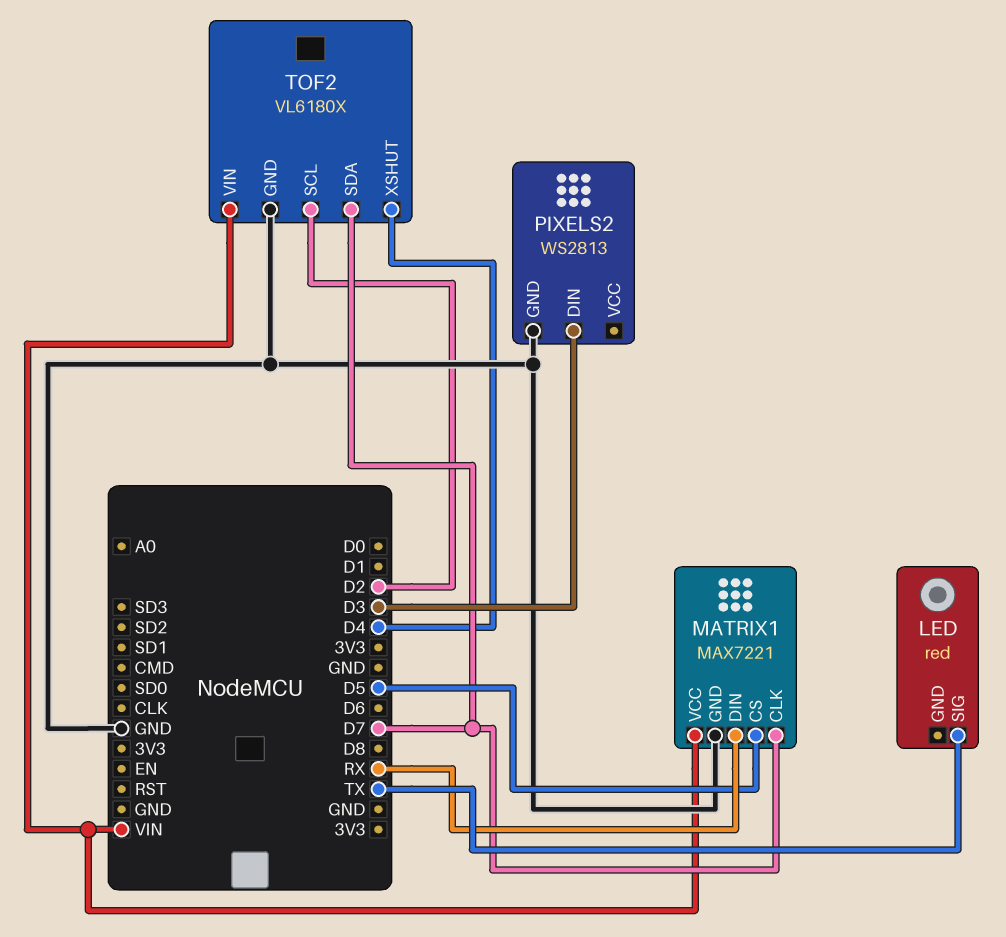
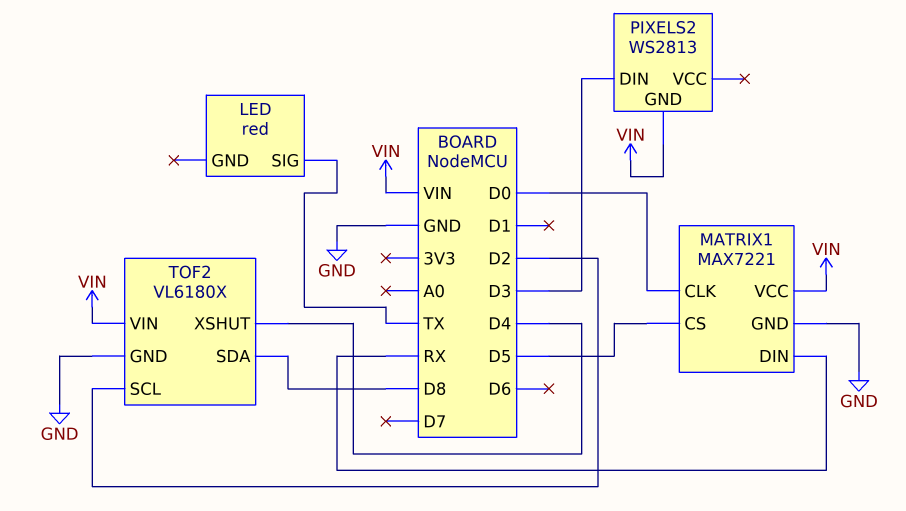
MATRIX1 pin CLK: D7 -> D0
PIXELS2 pin GND: GND -> VIN
TOF2 pin SDA: D7 -> D8

